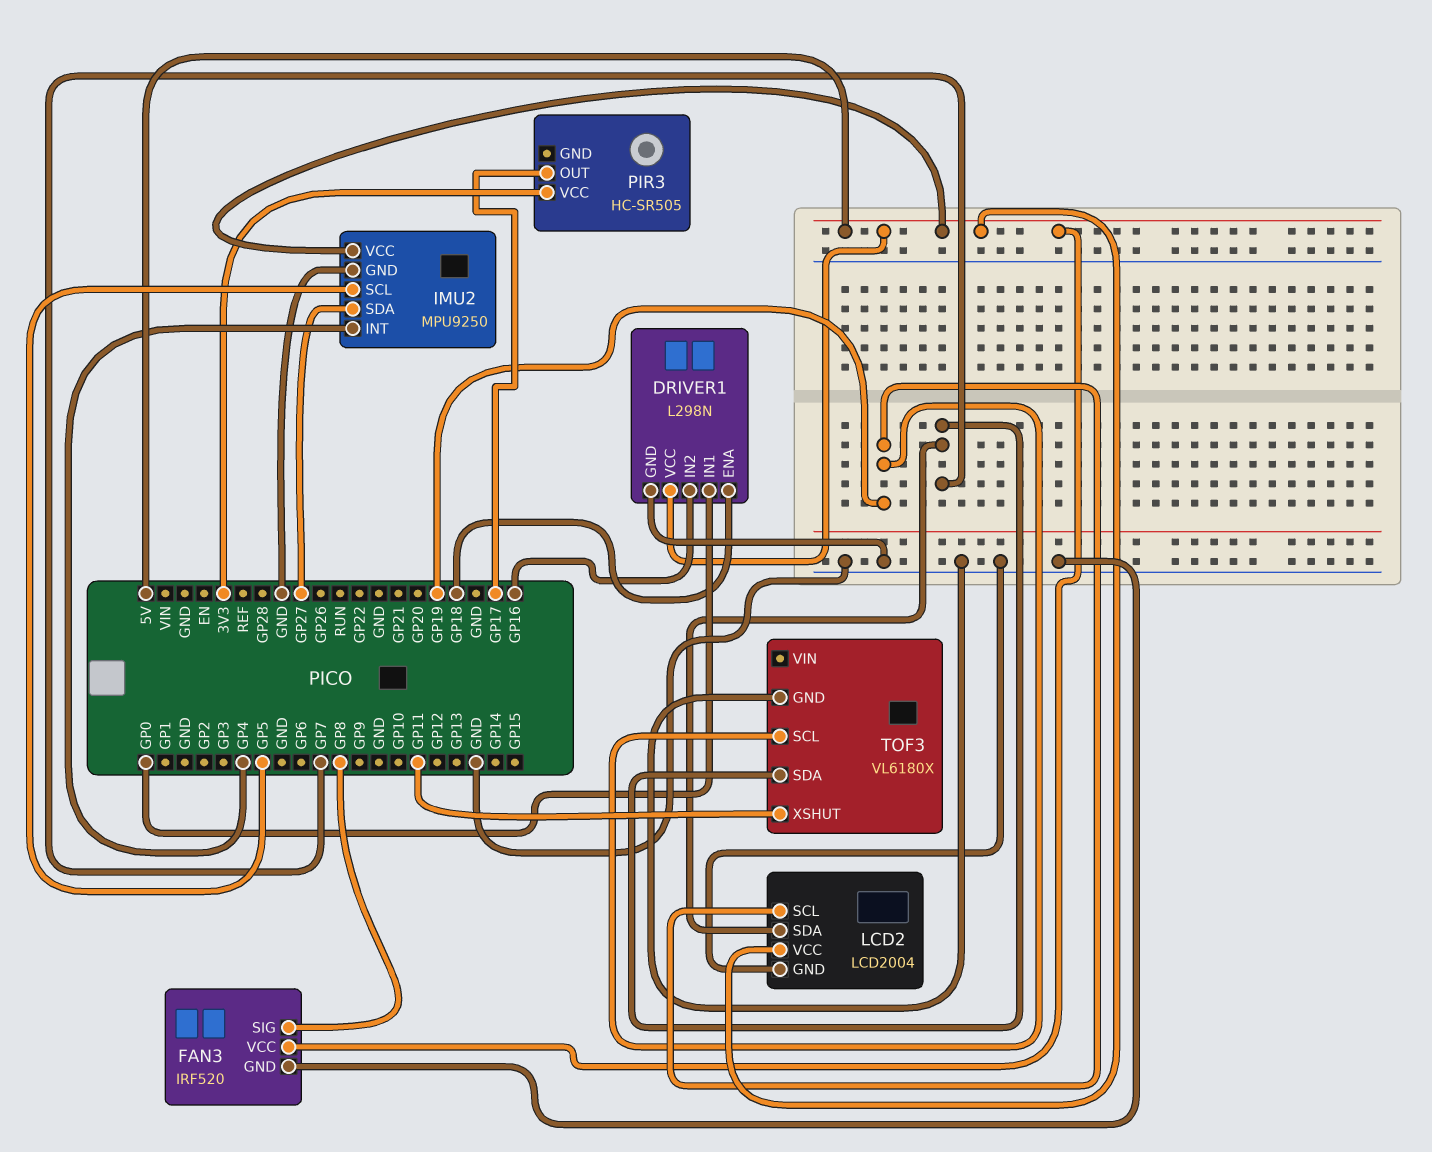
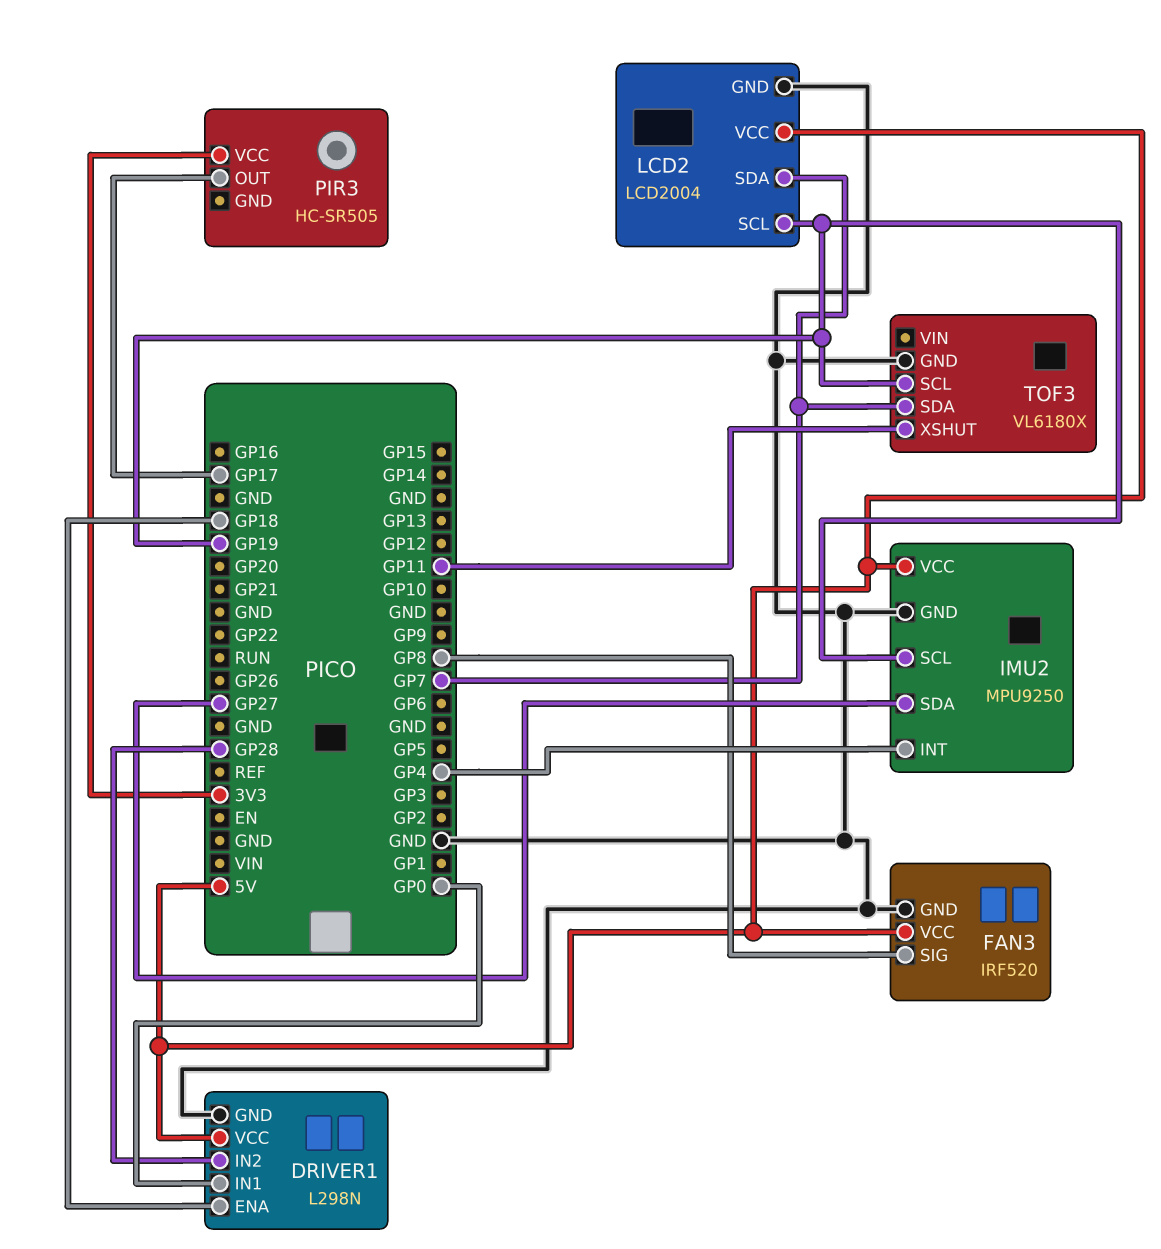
DRIVER1 pin IN2: GP16 -> GP28
IMU2 pin SCL: GP5 -> GP19

